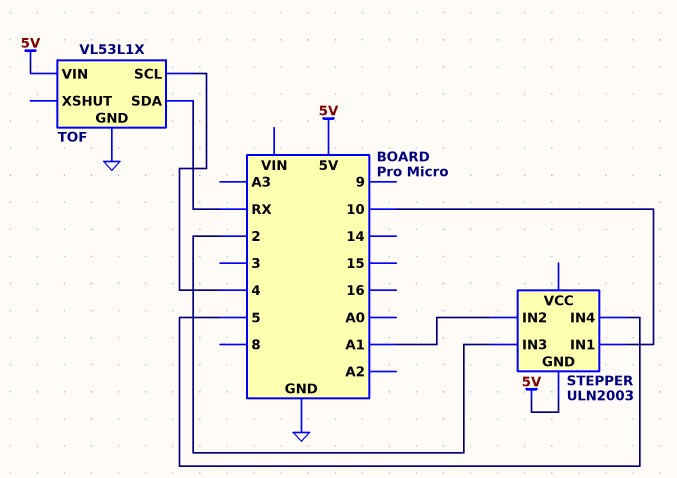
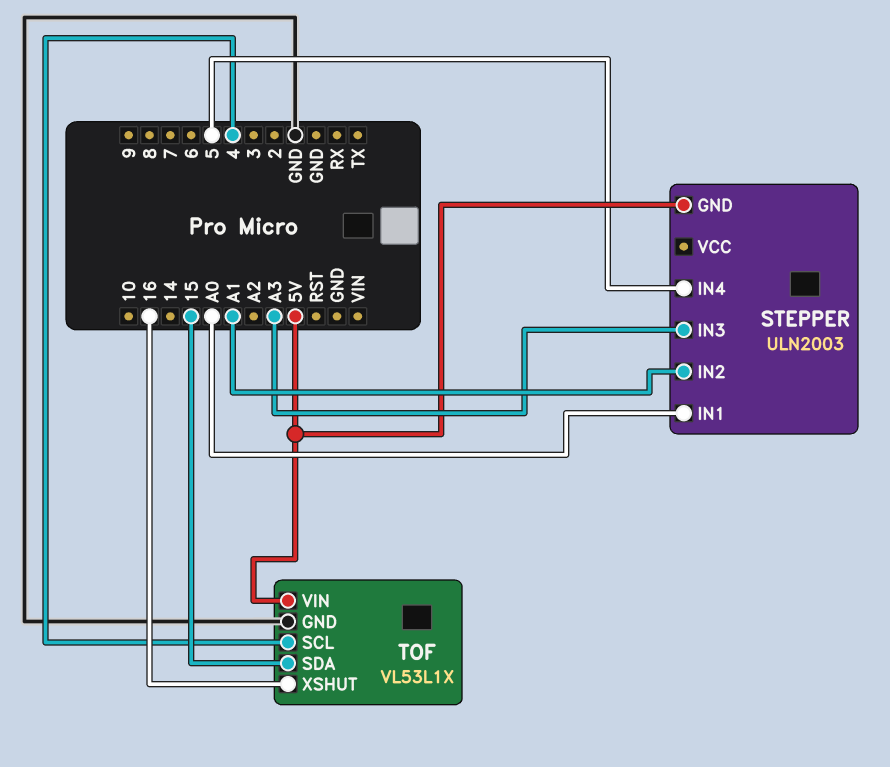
STEPPER pin IN1: 10 -> A0
STEPPER pin IN3: 2 -> A3
TOF pin SDA: RX -> 15
TOF pin XSHUT: none -> 16

